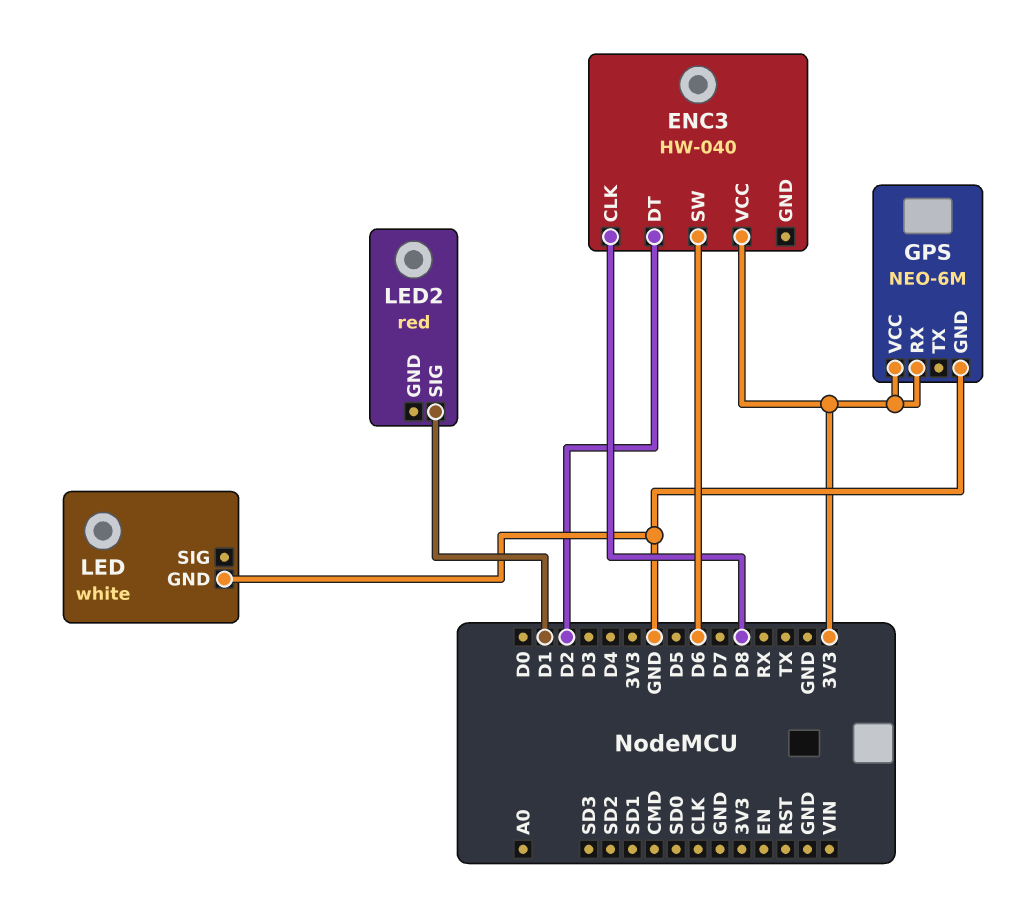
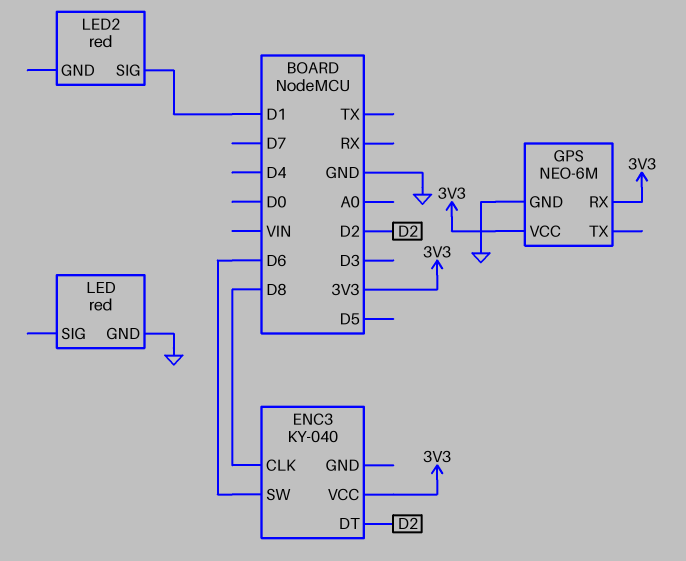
ENC3: HW-040 -> KY-040
LED: white -> red

